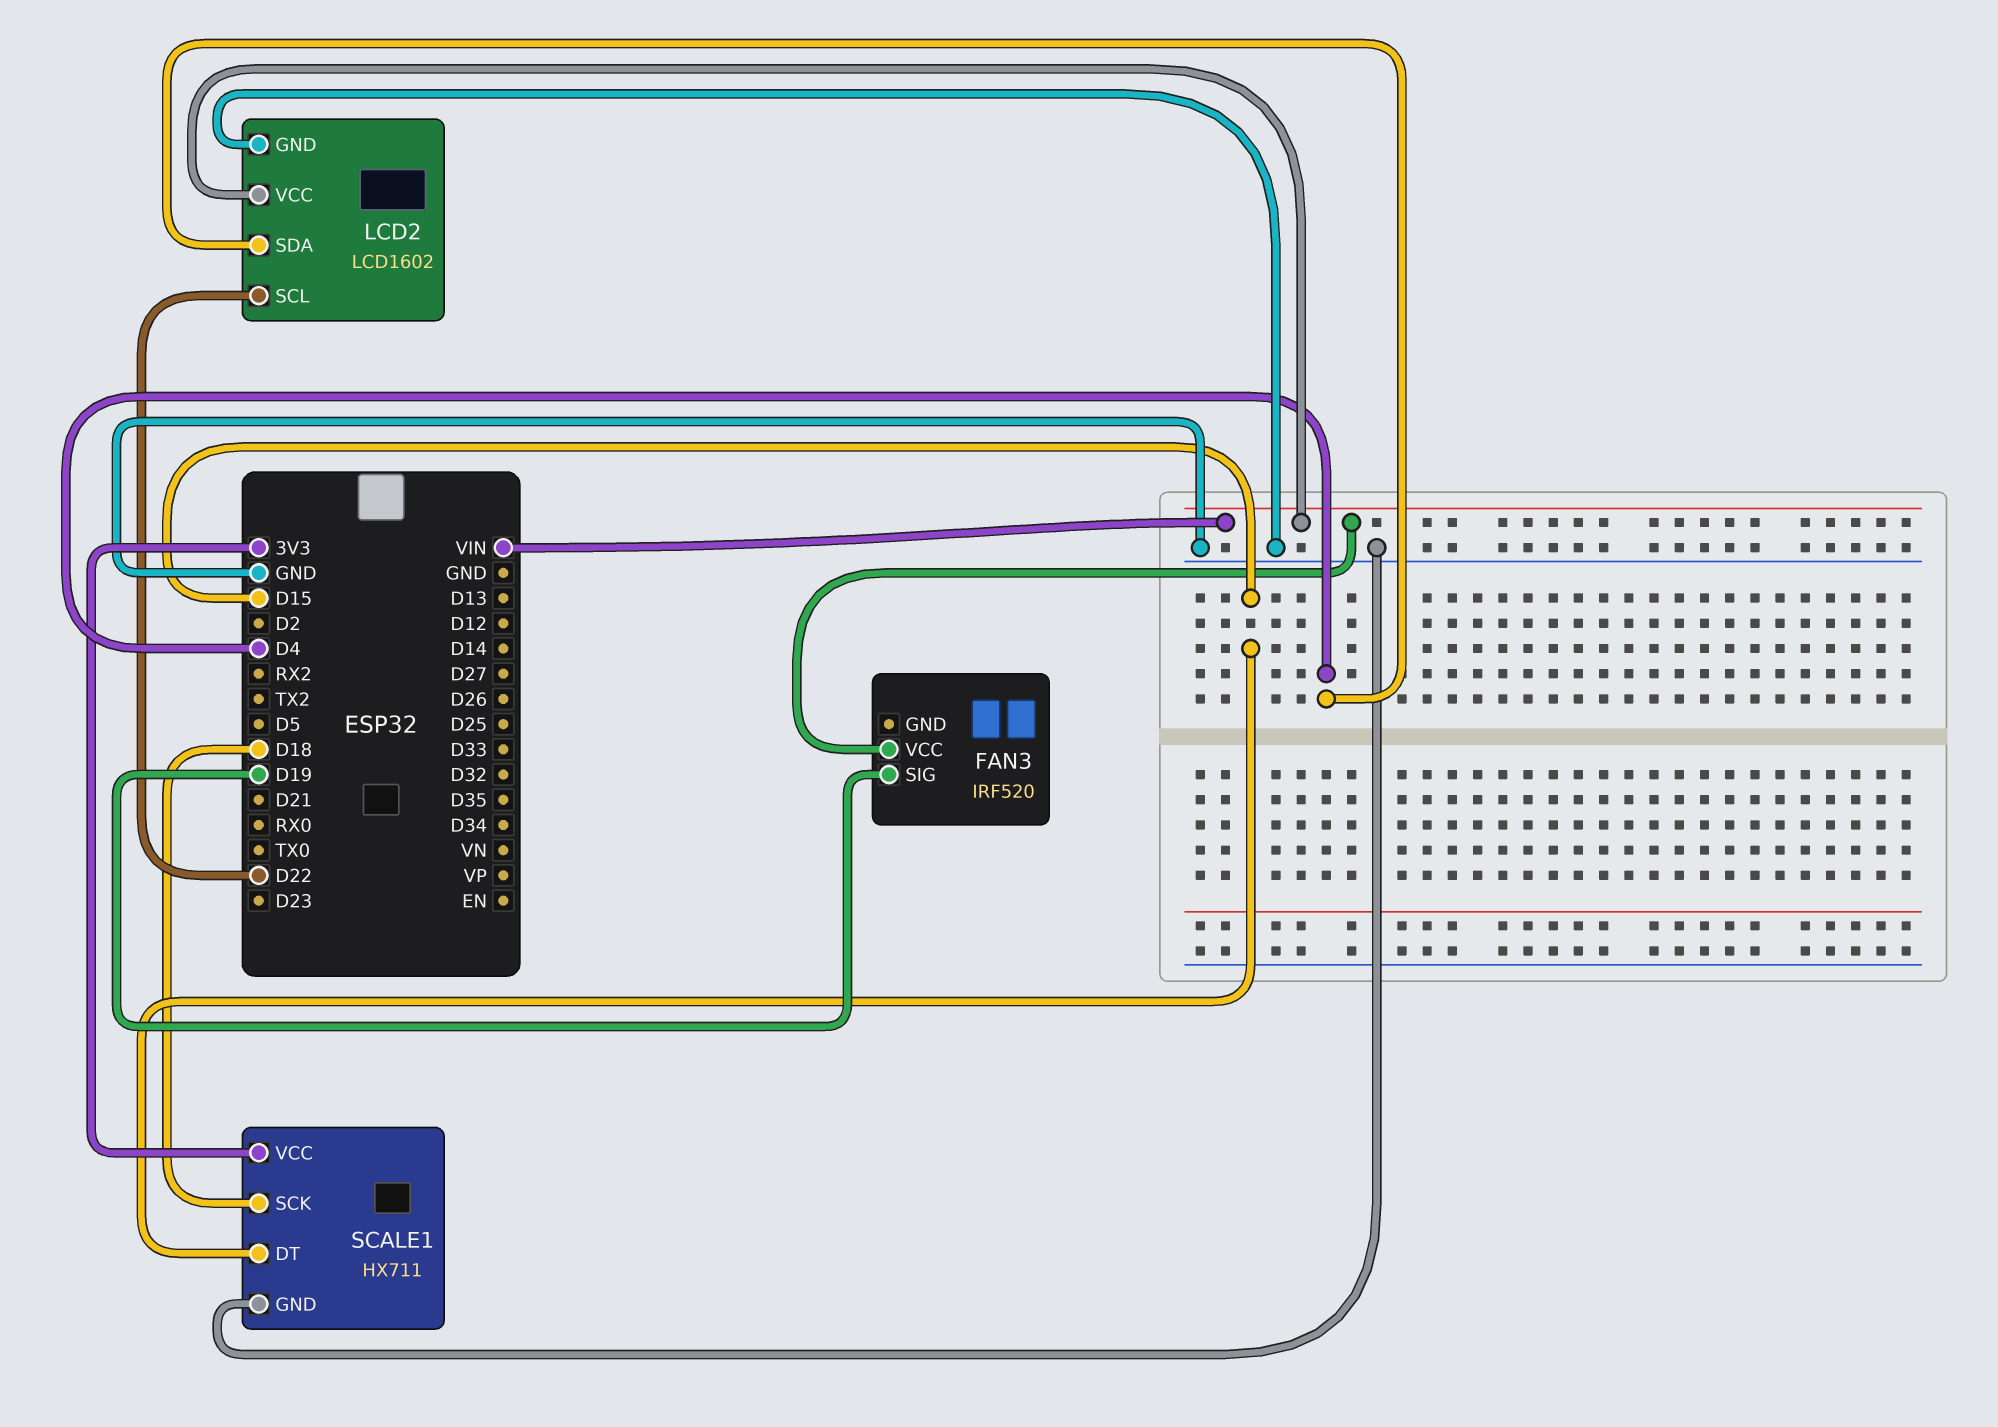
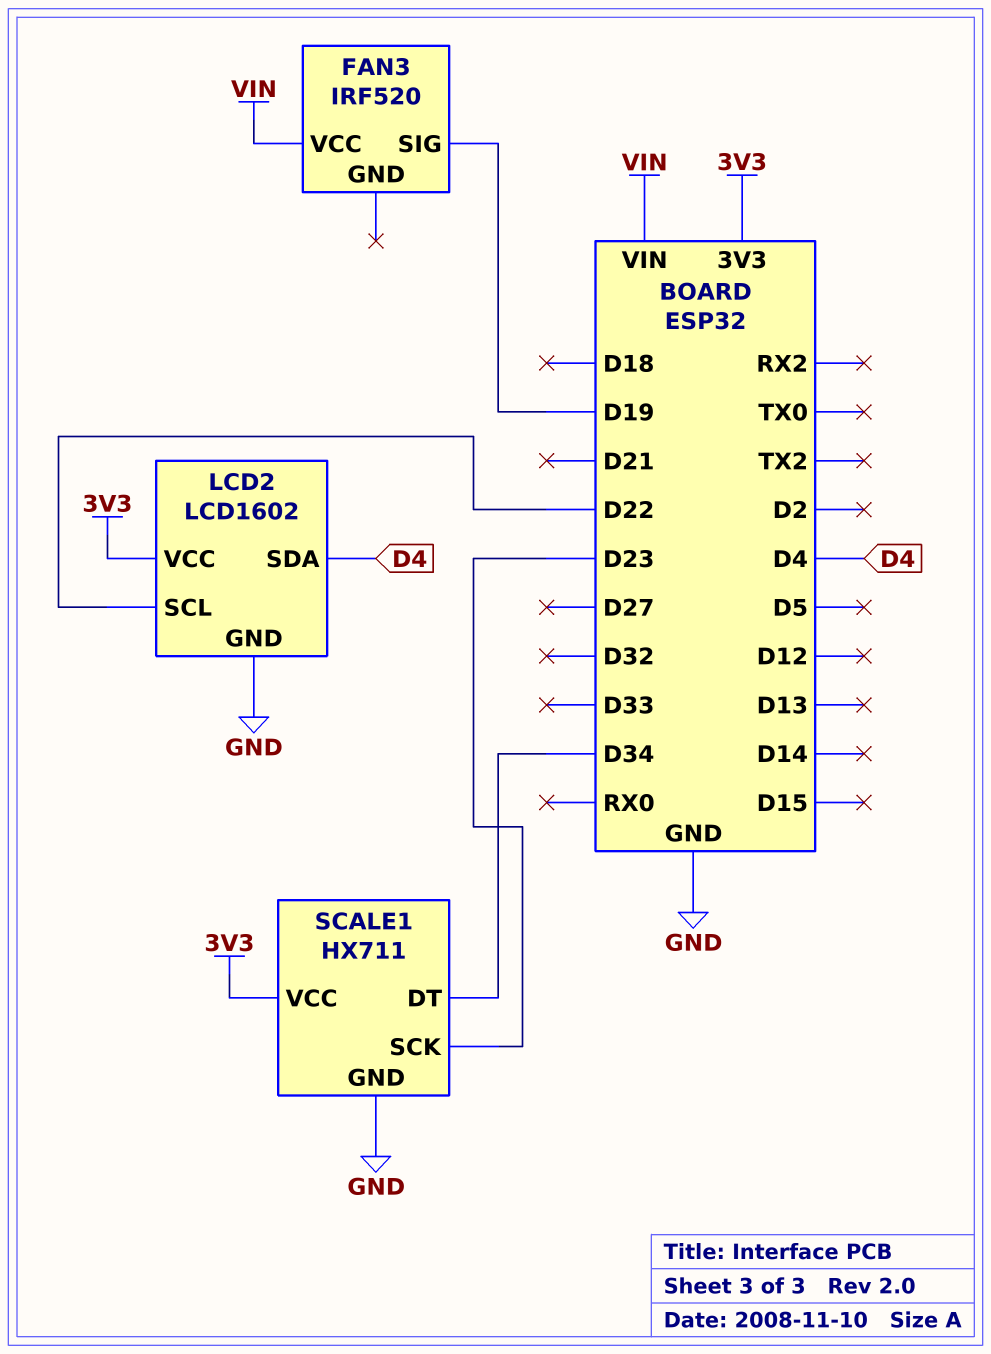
LCD2 pin VCC: VIN -> 3V3
SCALE1 pin DT: D15 -> D34
SCALE1 pin SCK: D18 -> D23

